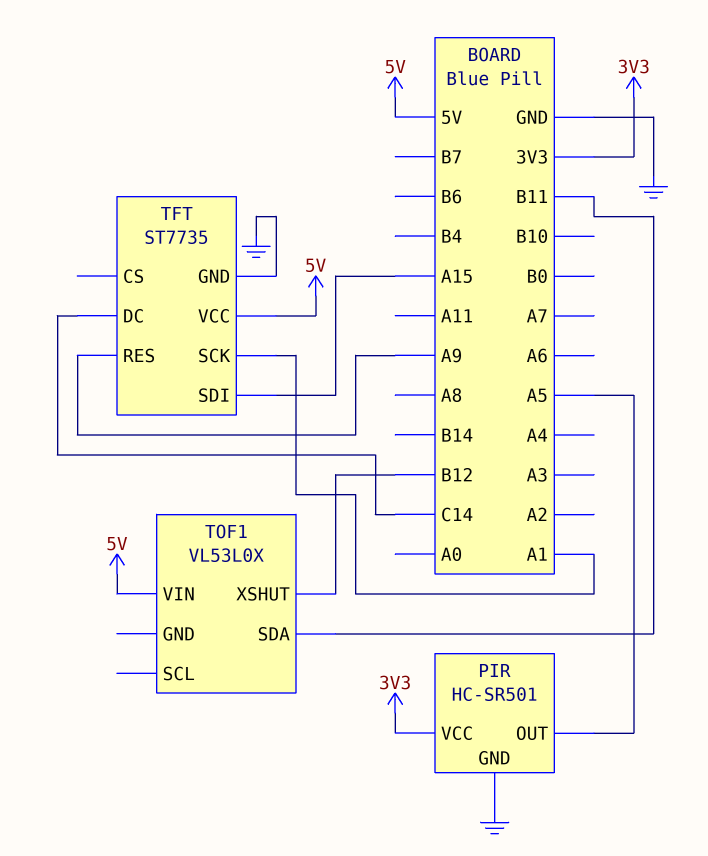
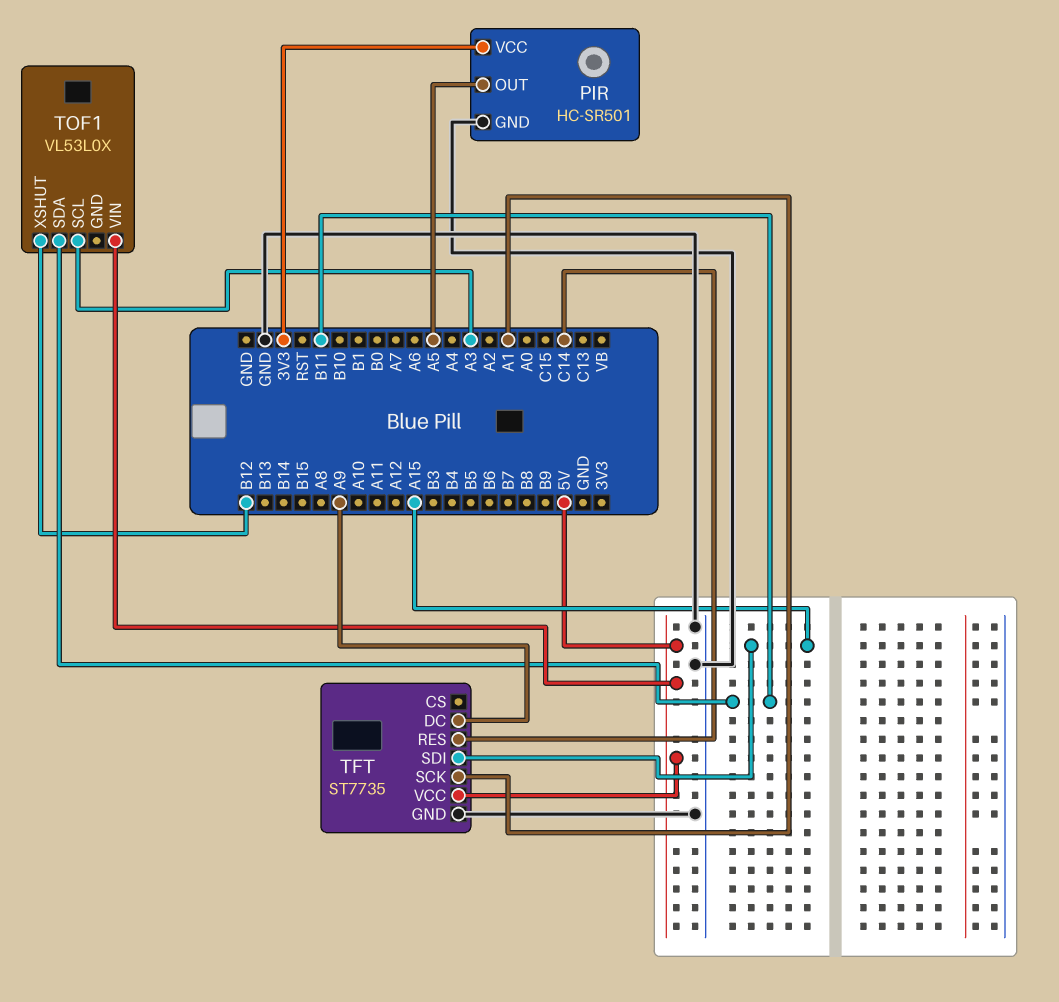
TFT pin DC: C14 -> A9
TFT pin RES: A9 -> C14
TOF1 pin SCL: none -> A3

